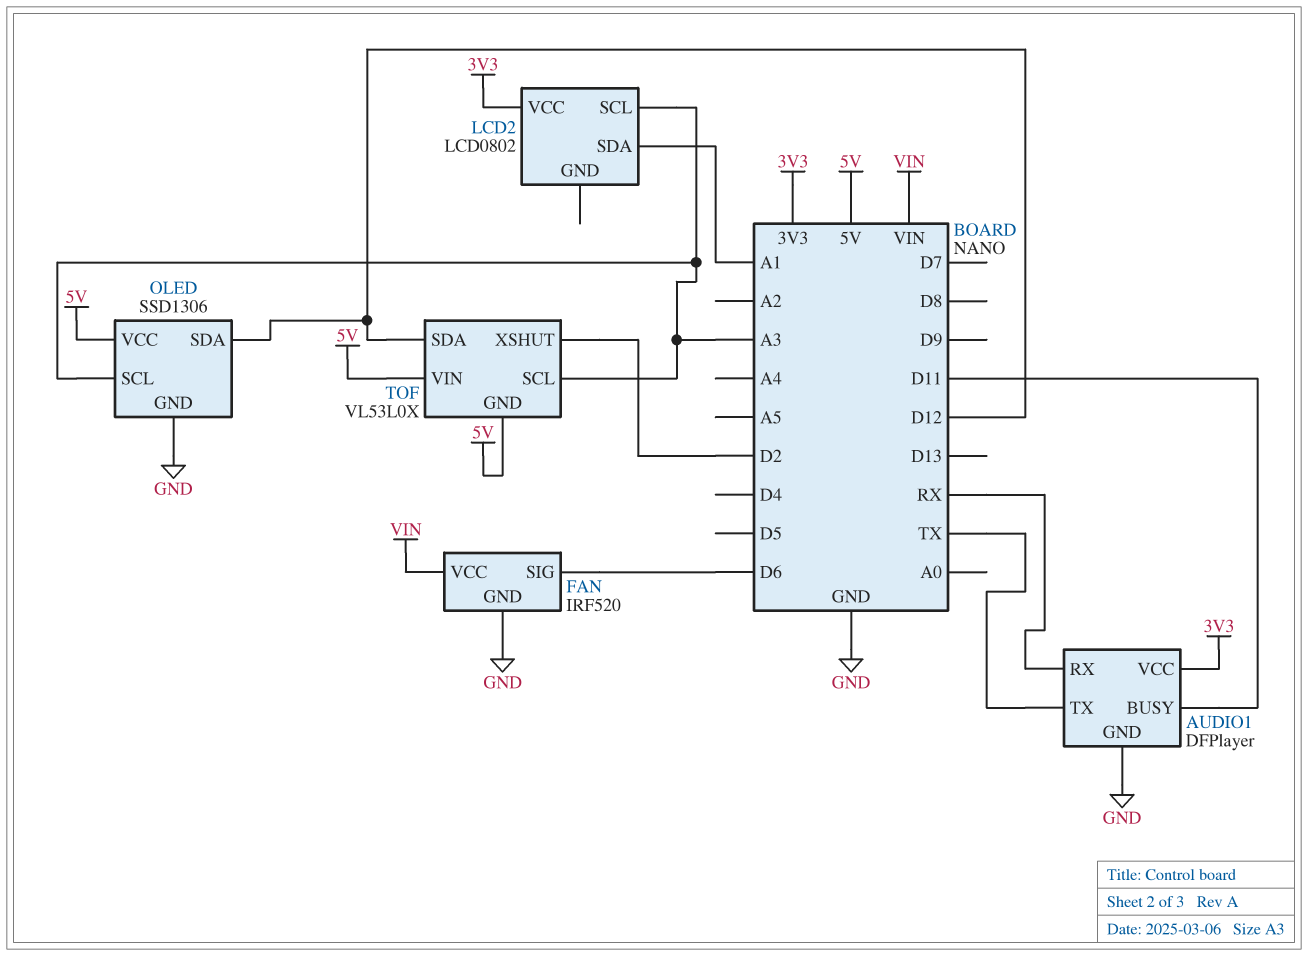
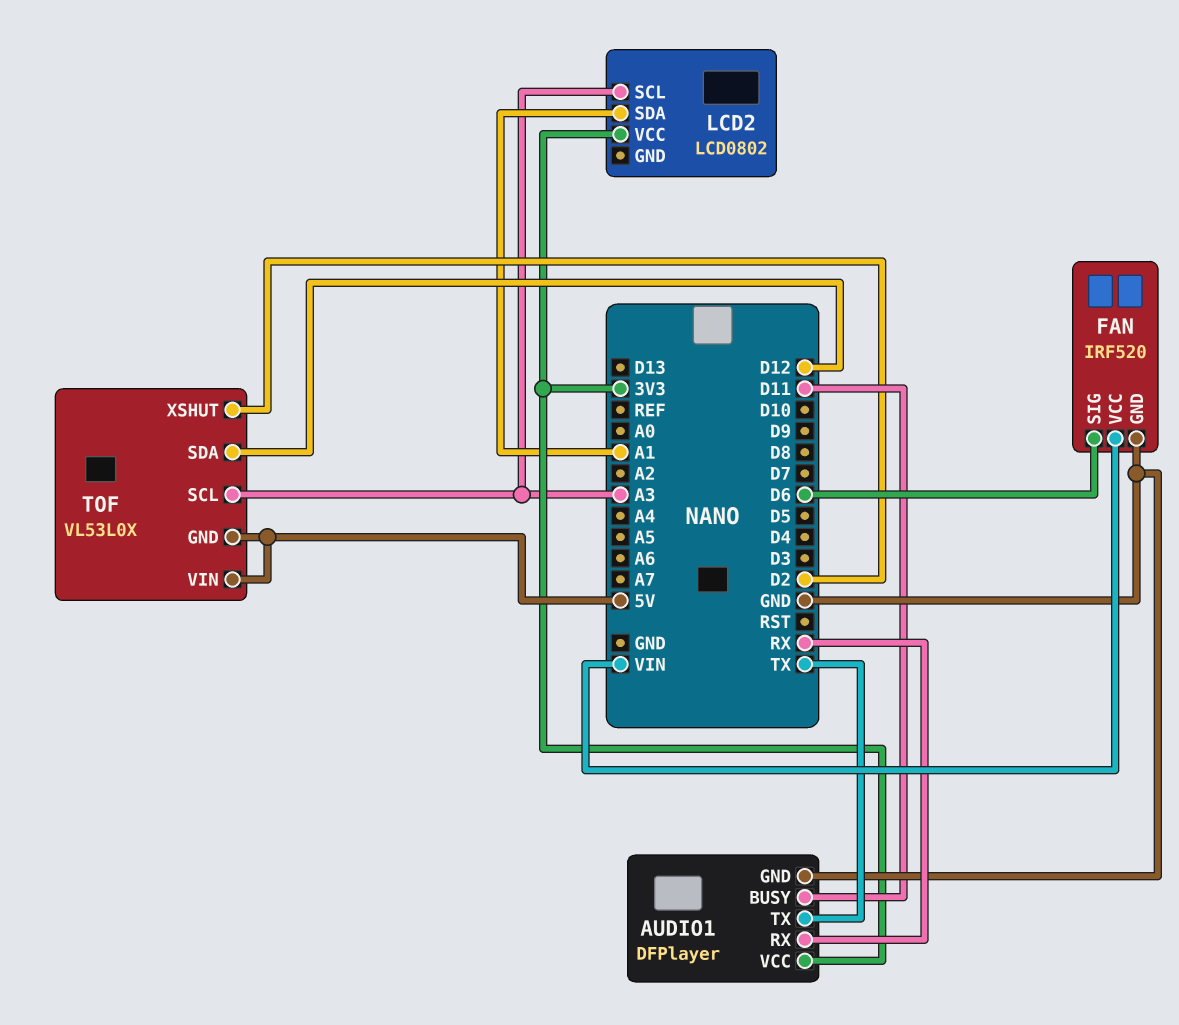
OLED: SSD1306 -> none
OLED pin GND: GND -> none
OLED pin SCL: A3 -> none
OLED pin SDA: D12 -> none
OLED pin VCC: 5V -> none

